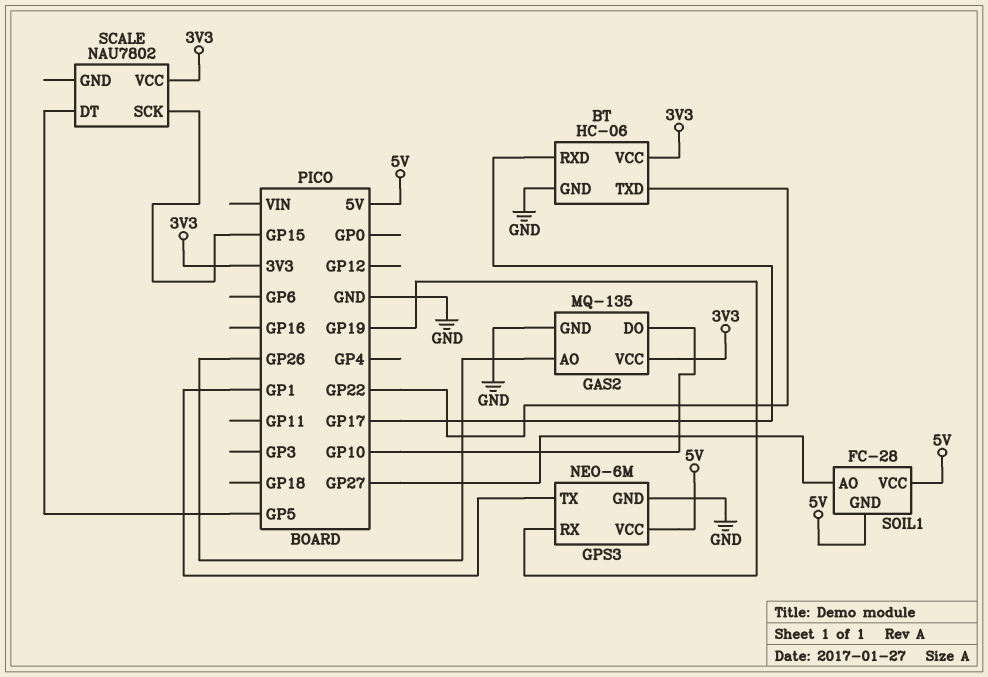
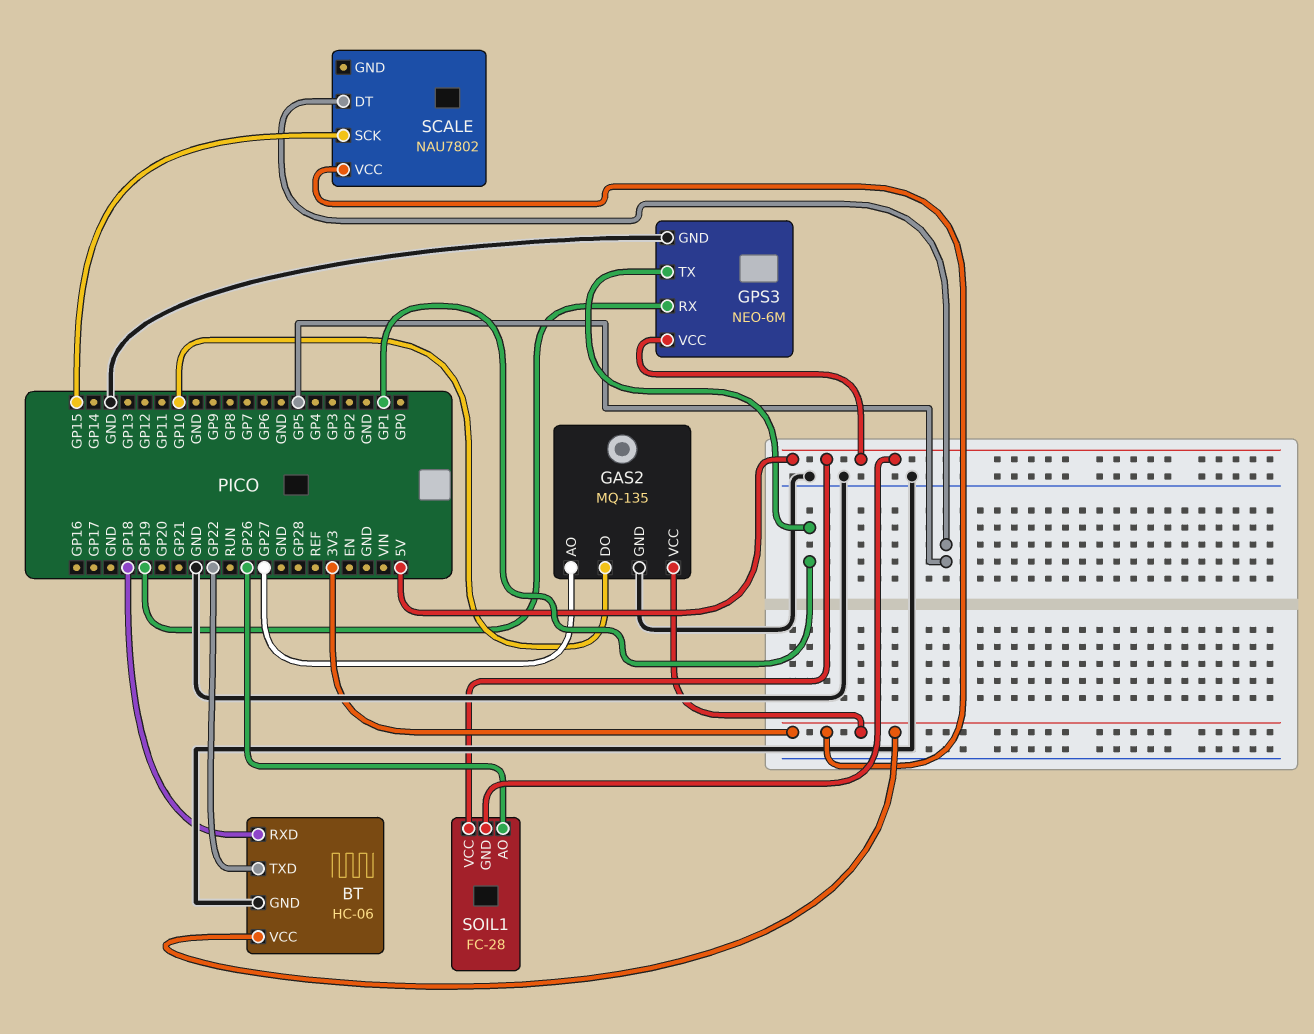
BT pin RXD: GP17 -> GP18
GAS2 pin AO: GP26 -> GP27
SOIL1 pin AO: GP27 -> GP26

